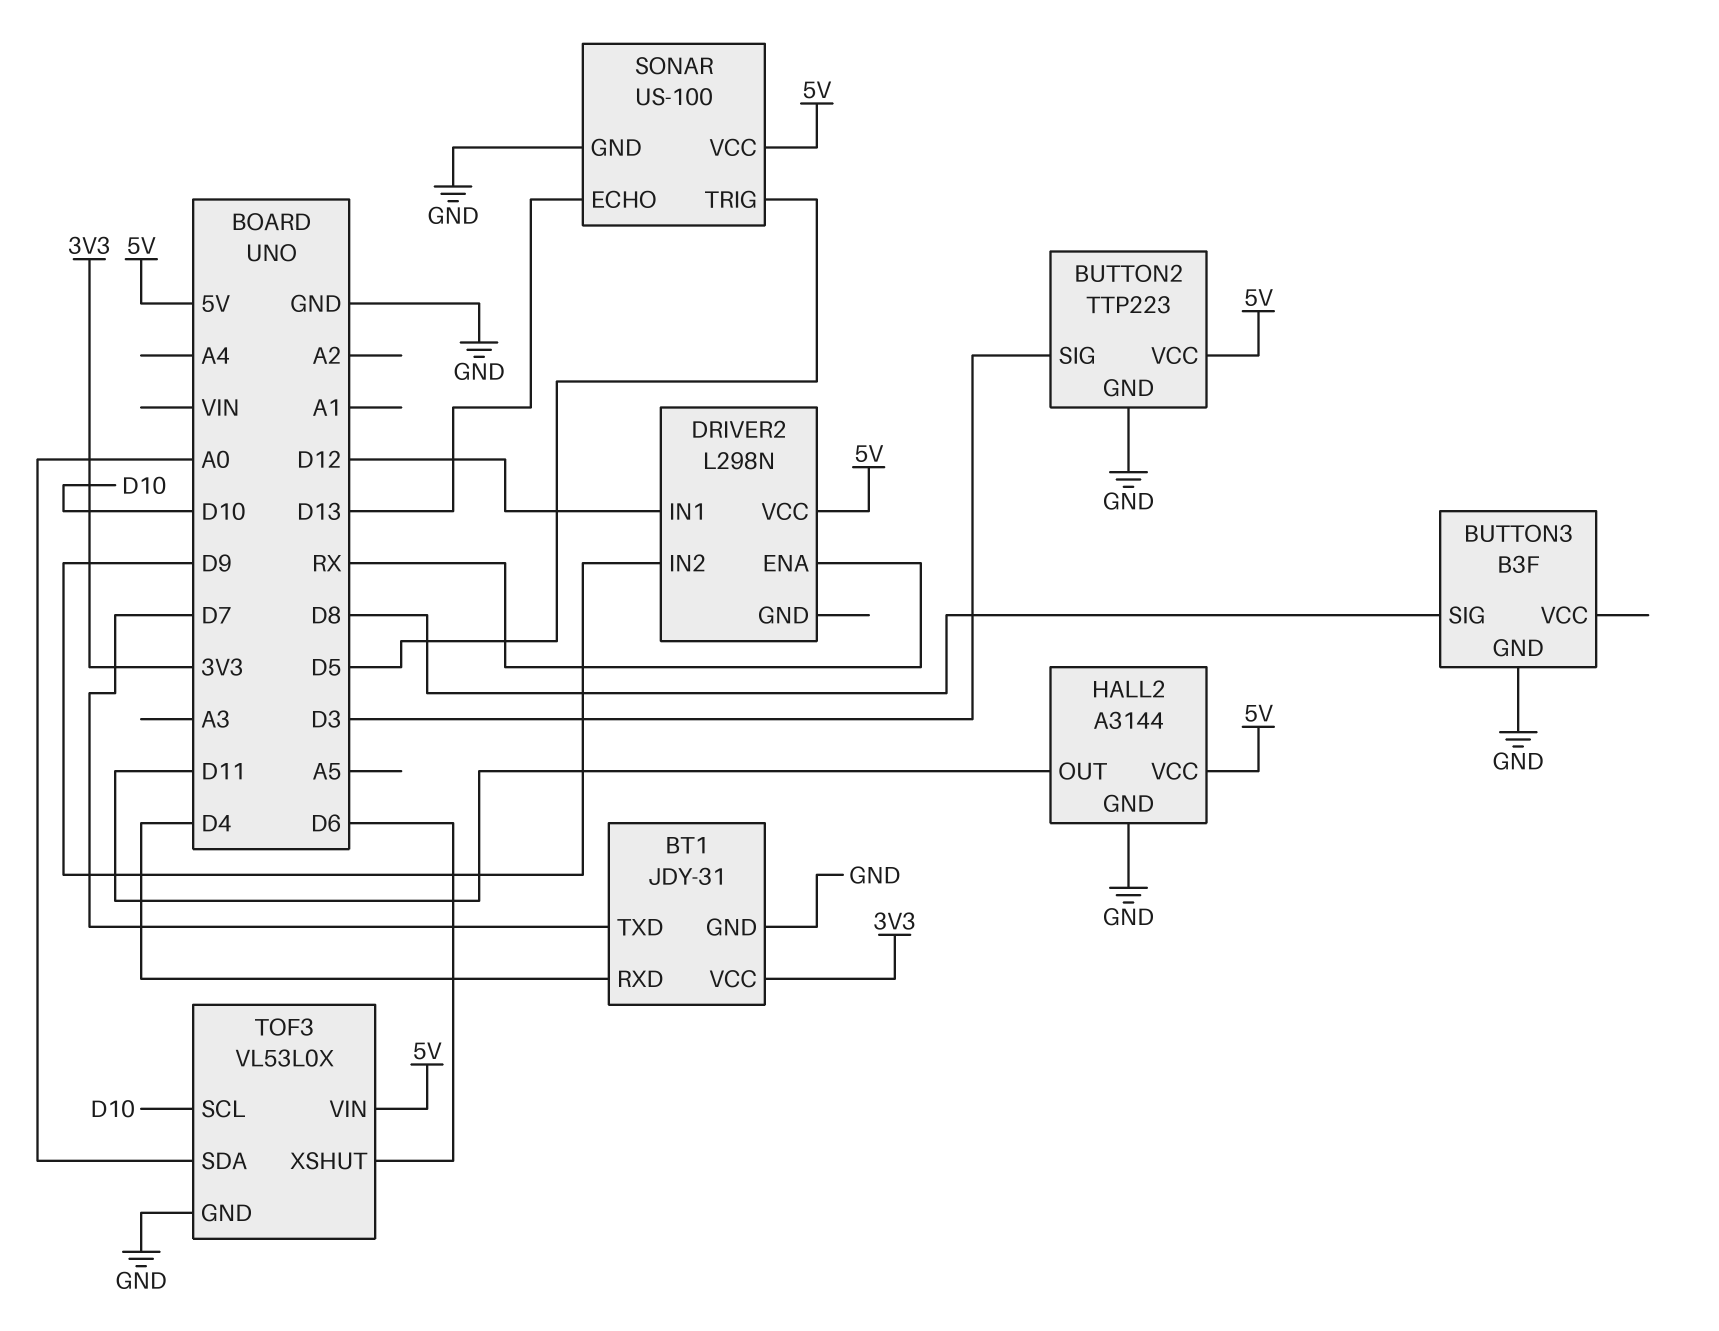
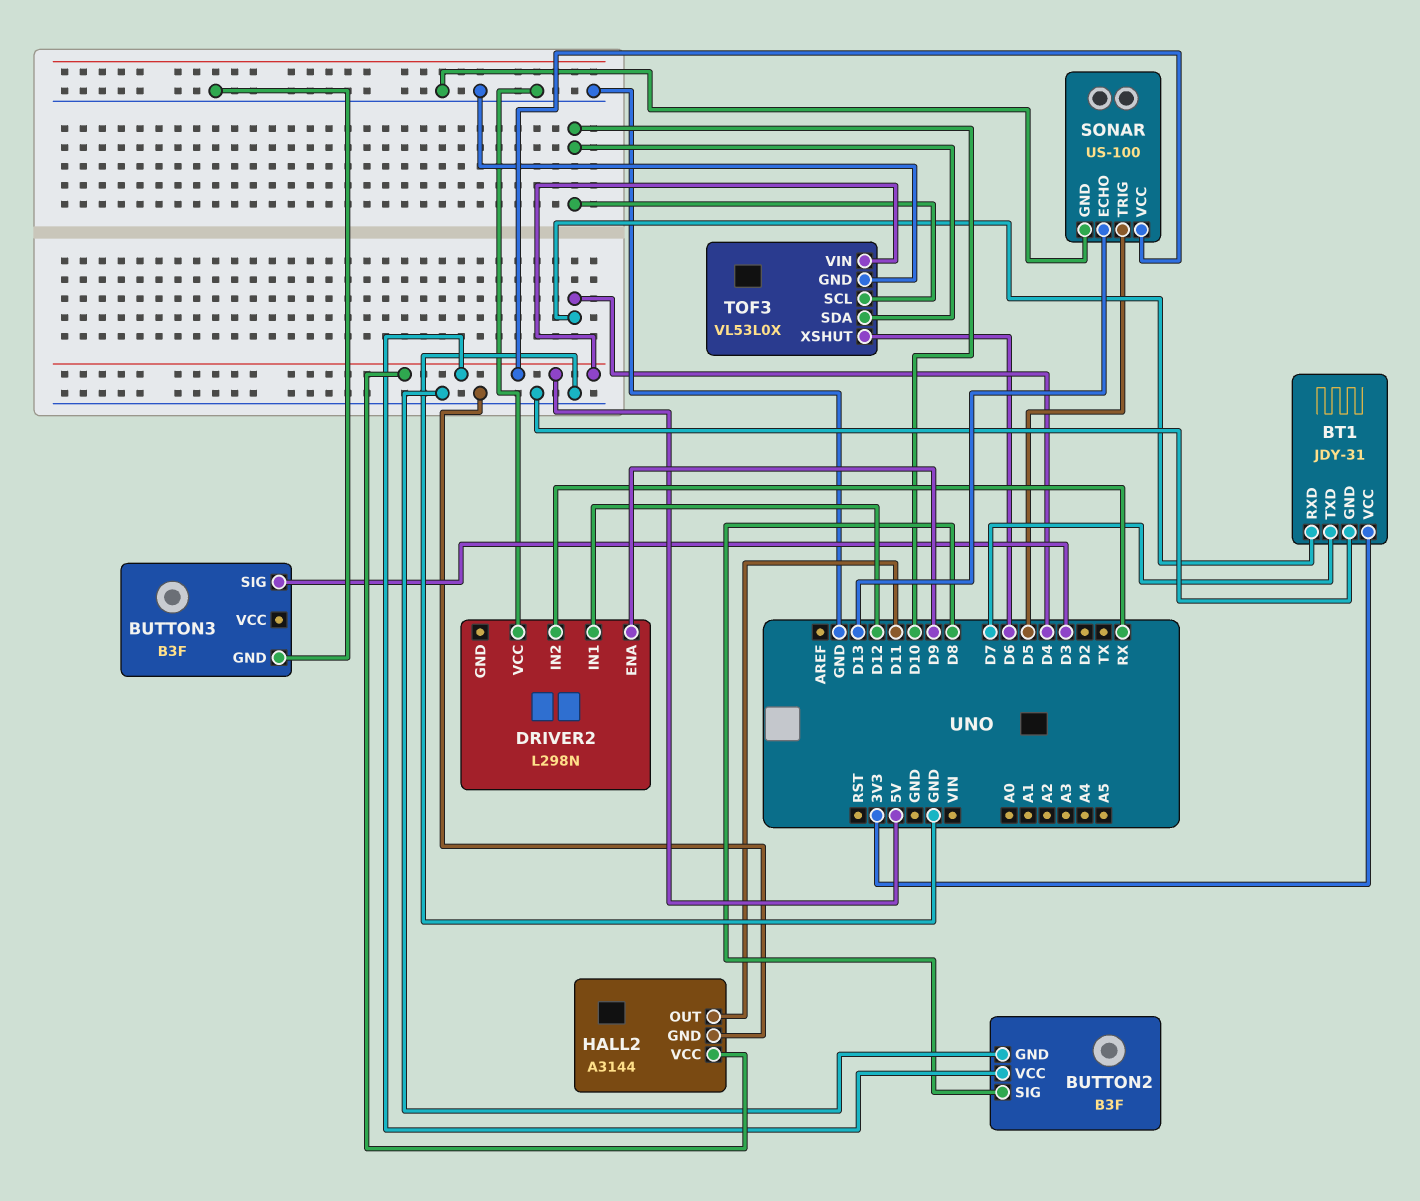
BUTTON2: TTP223 -> B3F
BUTTON2 pin SIG: D3 -> D8
BUTTON3 pin SIG: D8 -> D3
DRIVER2 pin ENA: RX -> D9
DRIVER2 pin IN2: D9 -> RX
DRIVER2 pin VCC: 5V -> GND
TOF3 pin SDA: A0 -> D10

